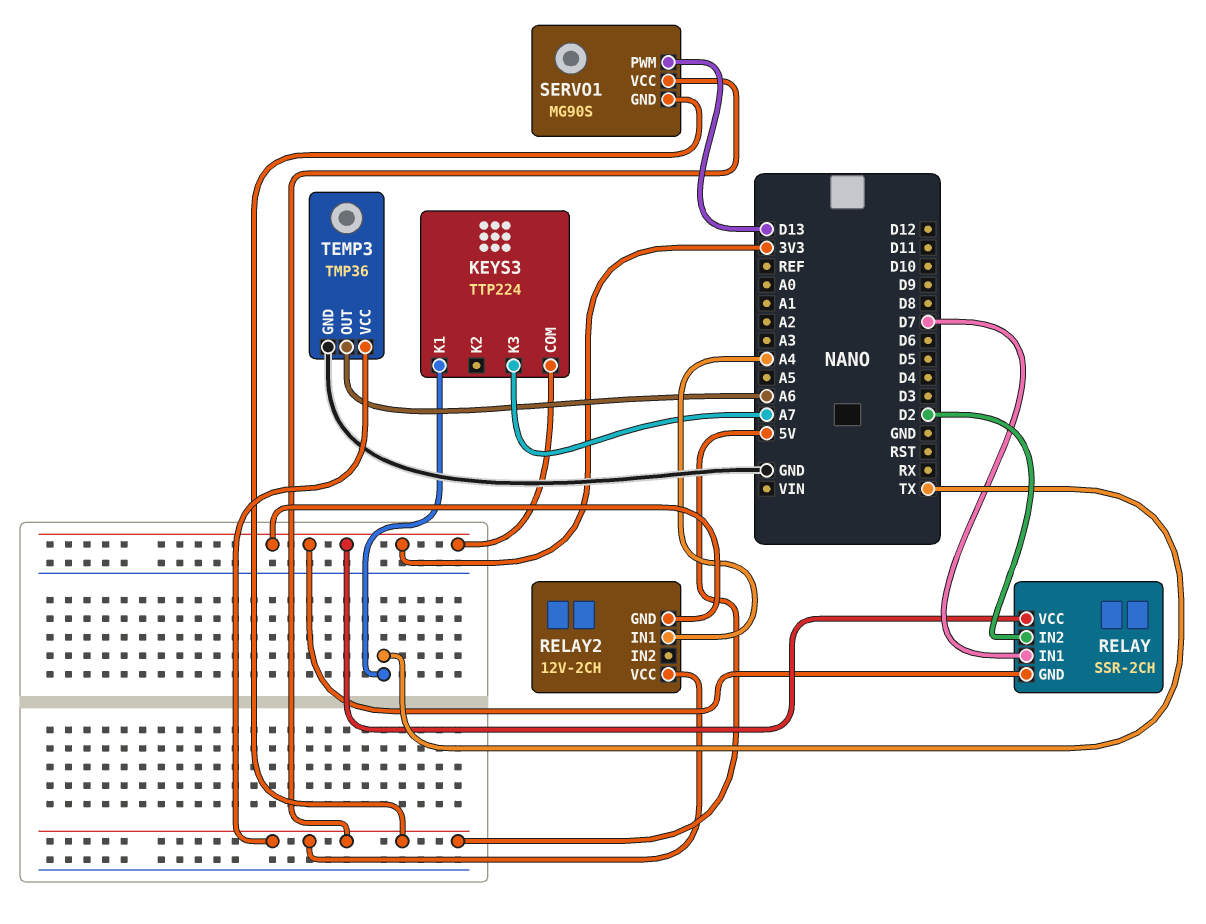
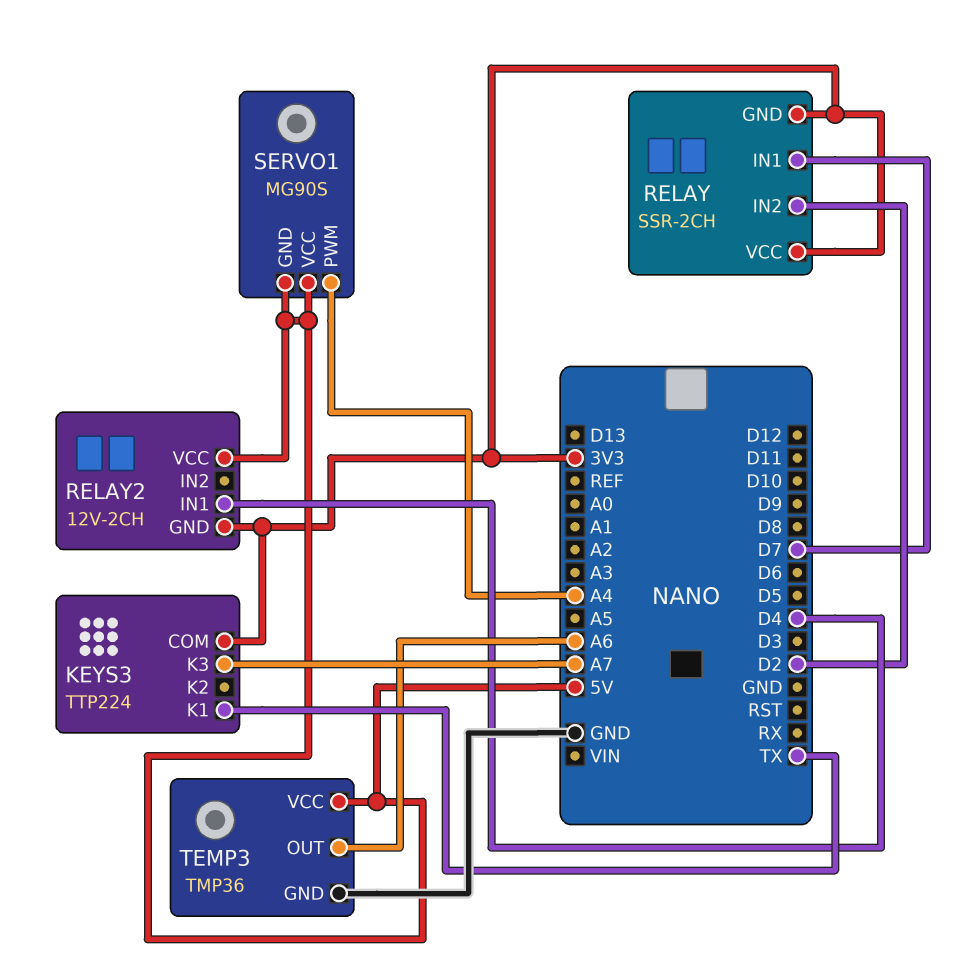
RELAY2 pin IN1: A4 -> D4
SERVO1 pin PWM: D13 -> A4

